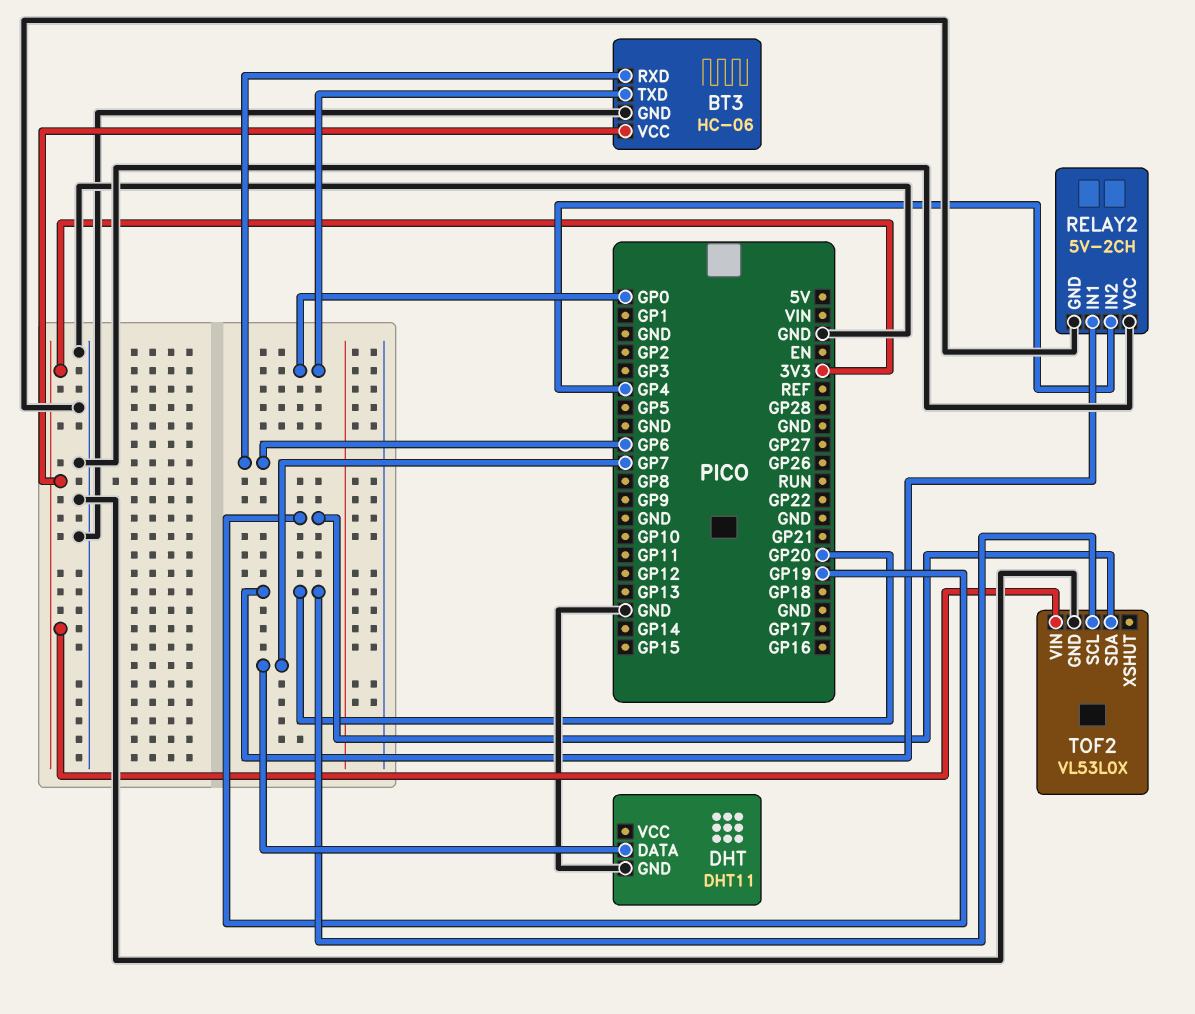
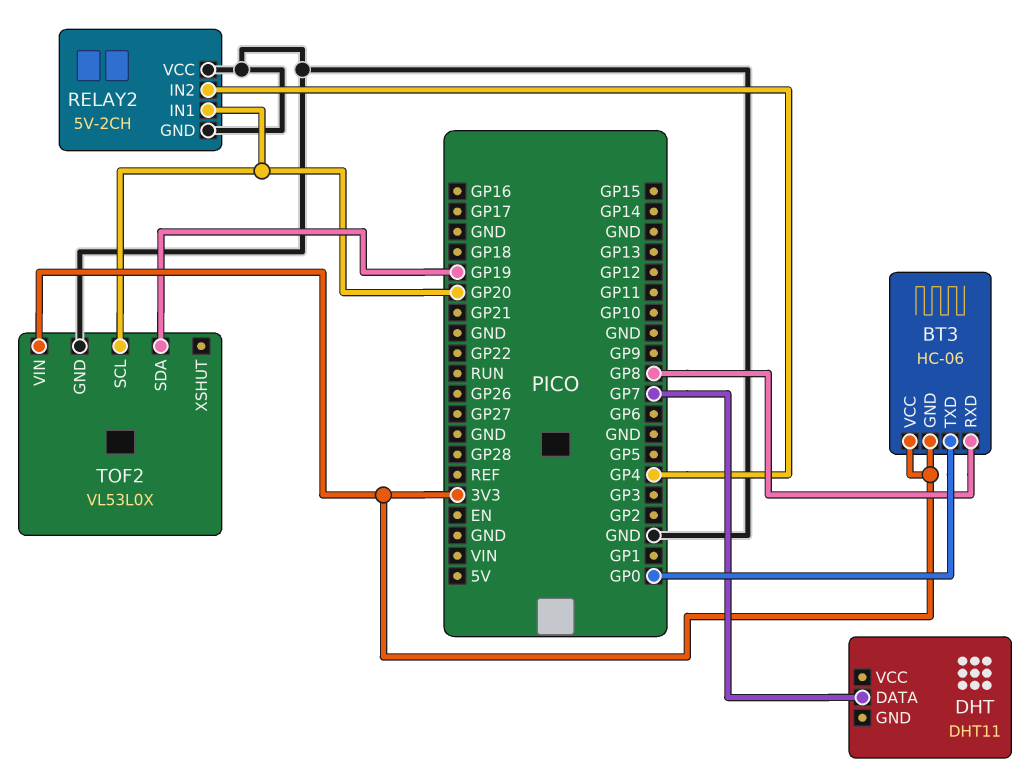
BT3 pin GND: GND -> 3V3
BT3 pin RXD: GP6 -> GP8
DHT pin GND: GND -> none

